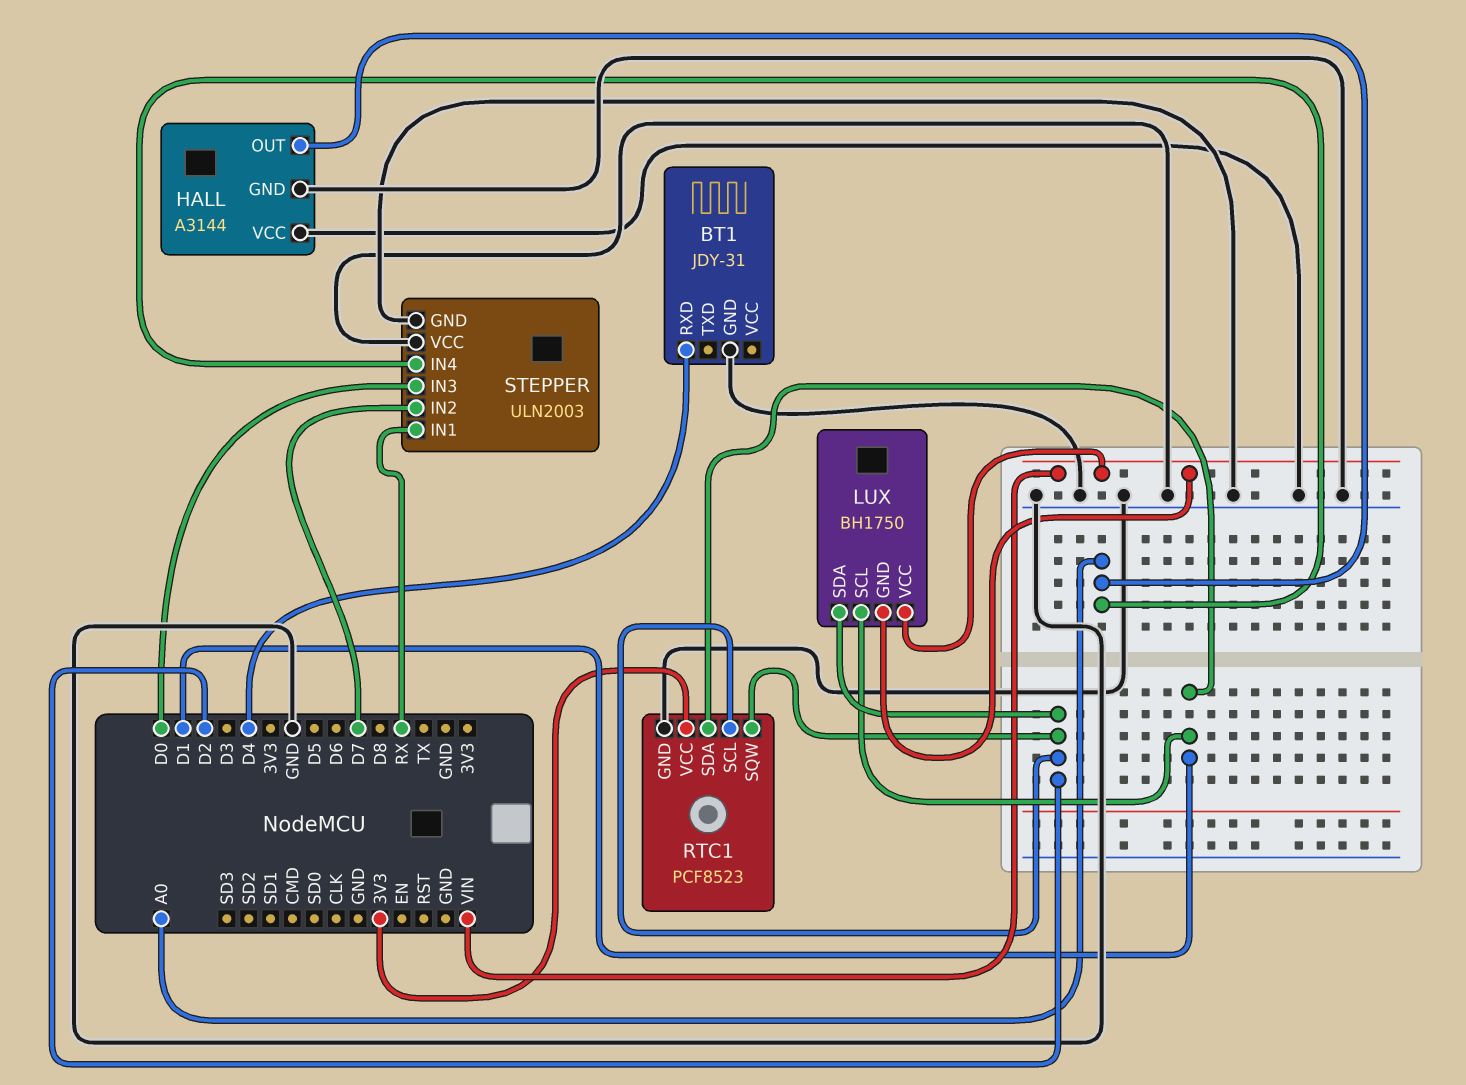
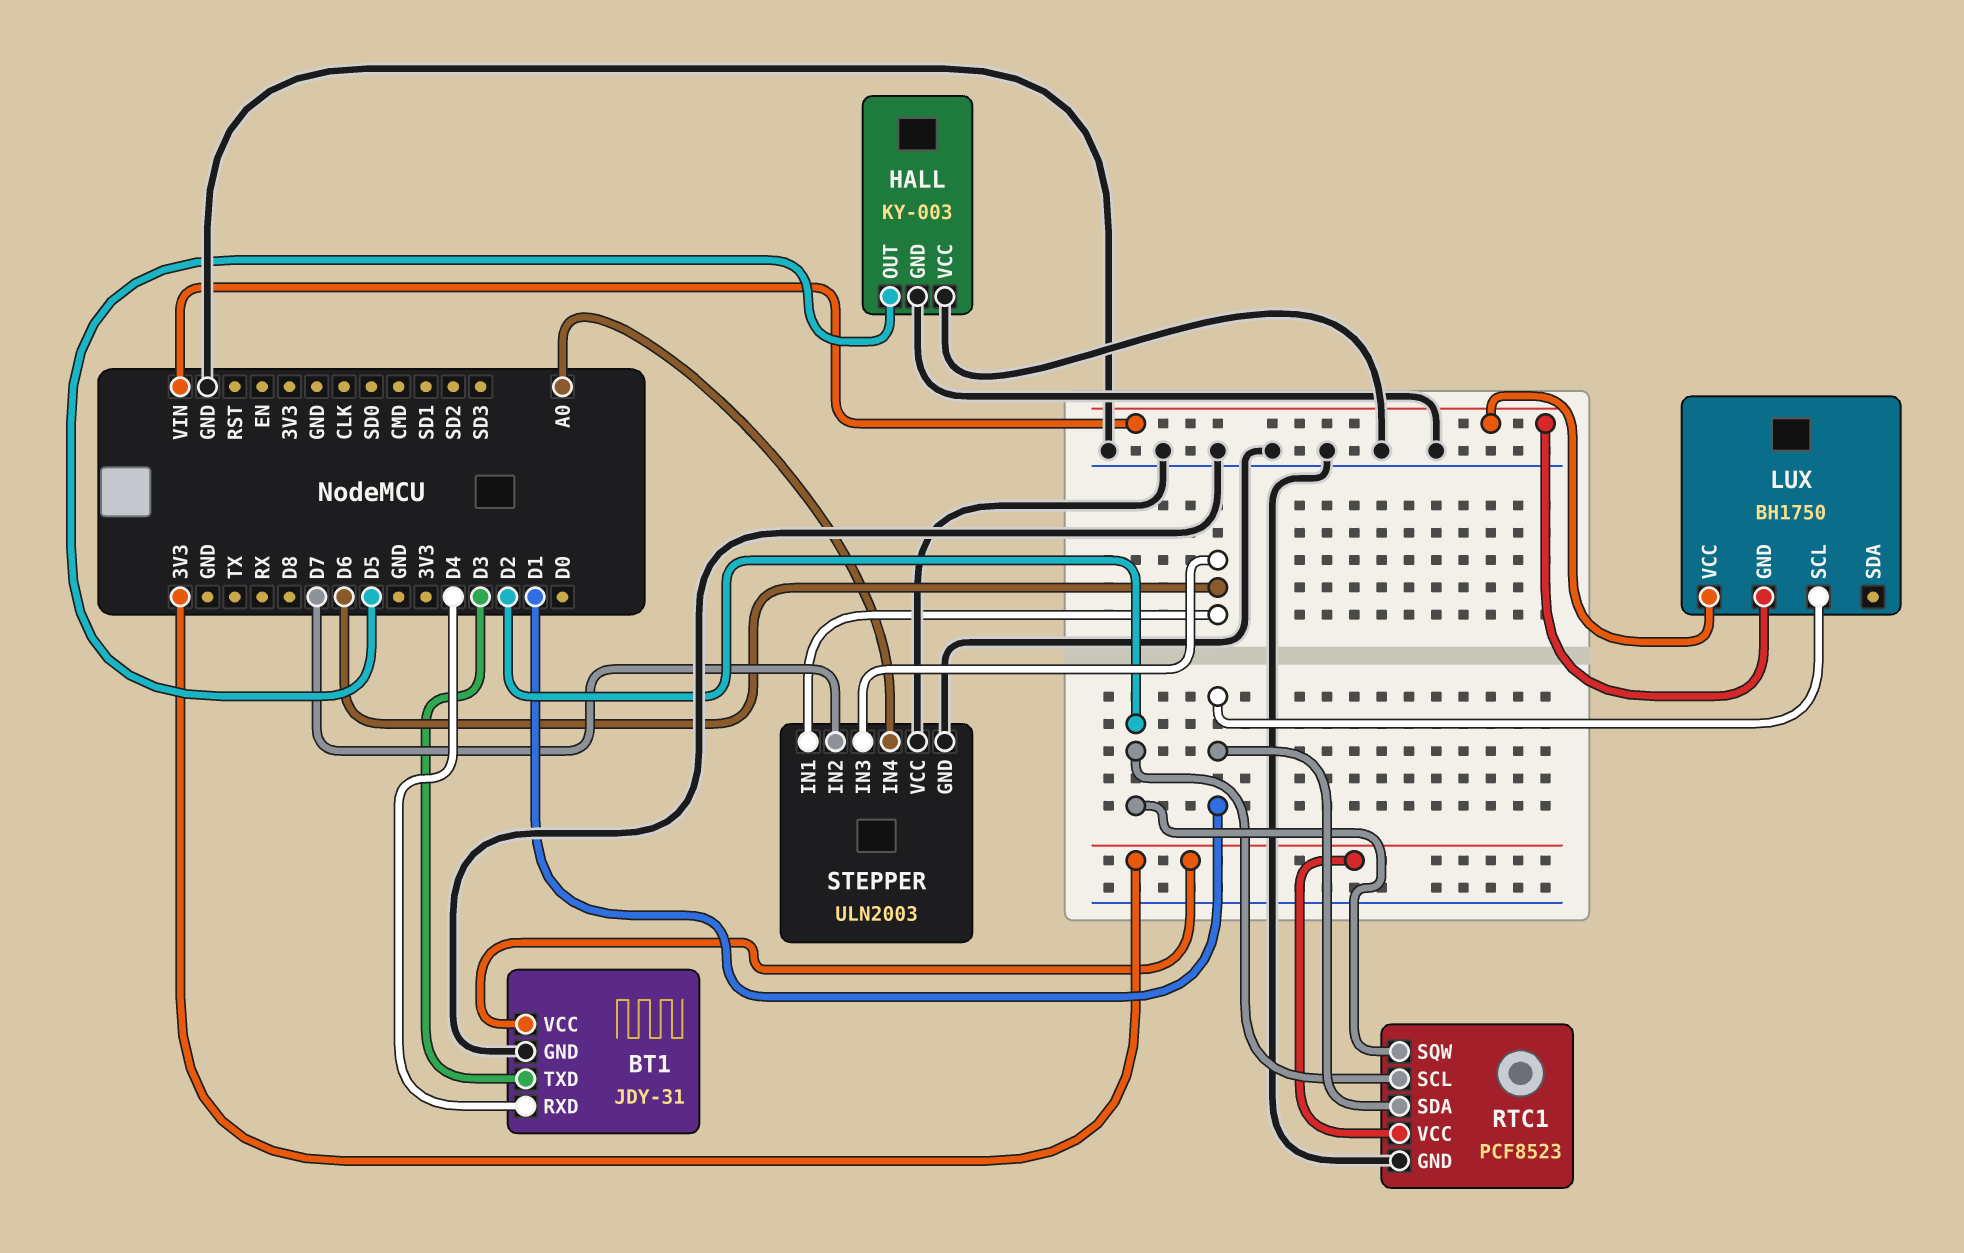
BT1 pin TXD: none -> D3
BT1 pin VCC: none -> 3V3
HALL: A3144 -> KY-003
HALL pin OUT: A0 -> D5
LUX pin SDA: D2 -> none
STEPPER pin IN1: RX -> D6
STEPPER pin IN3: D0 -> D6

